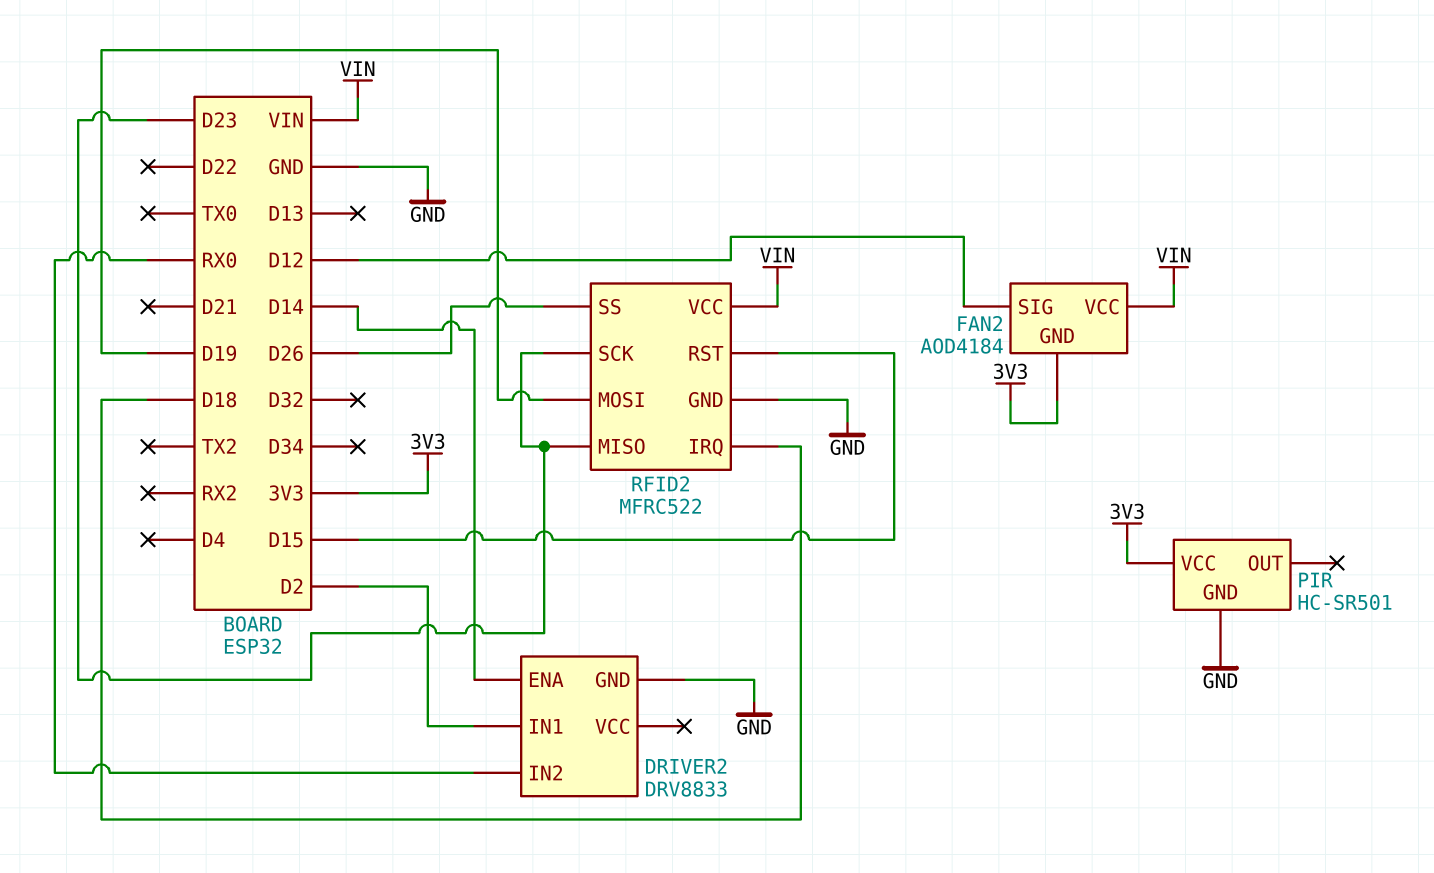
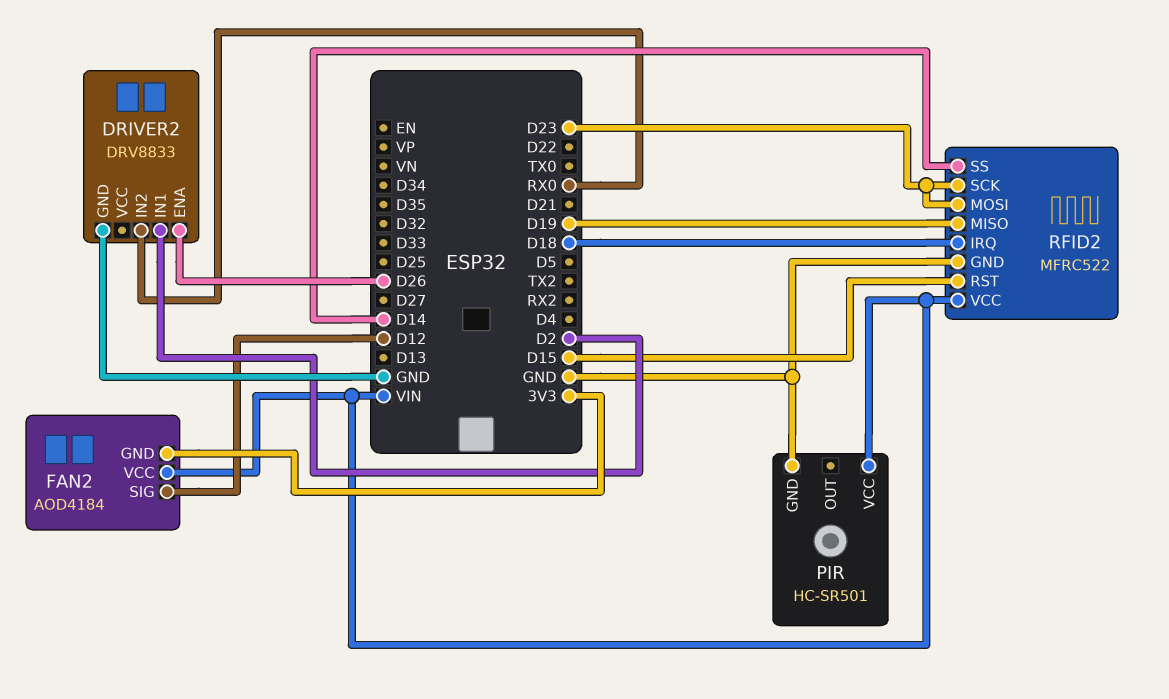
DRIVER2 pin ENA: D14 -> D26
PIR pin VCC: 3V3 -> VIN
RFID2 pin MISO: D23 -> D19
RFID2 pin MOSI: D19 -> D23
RFID2 pin SS: D26 -> D14

